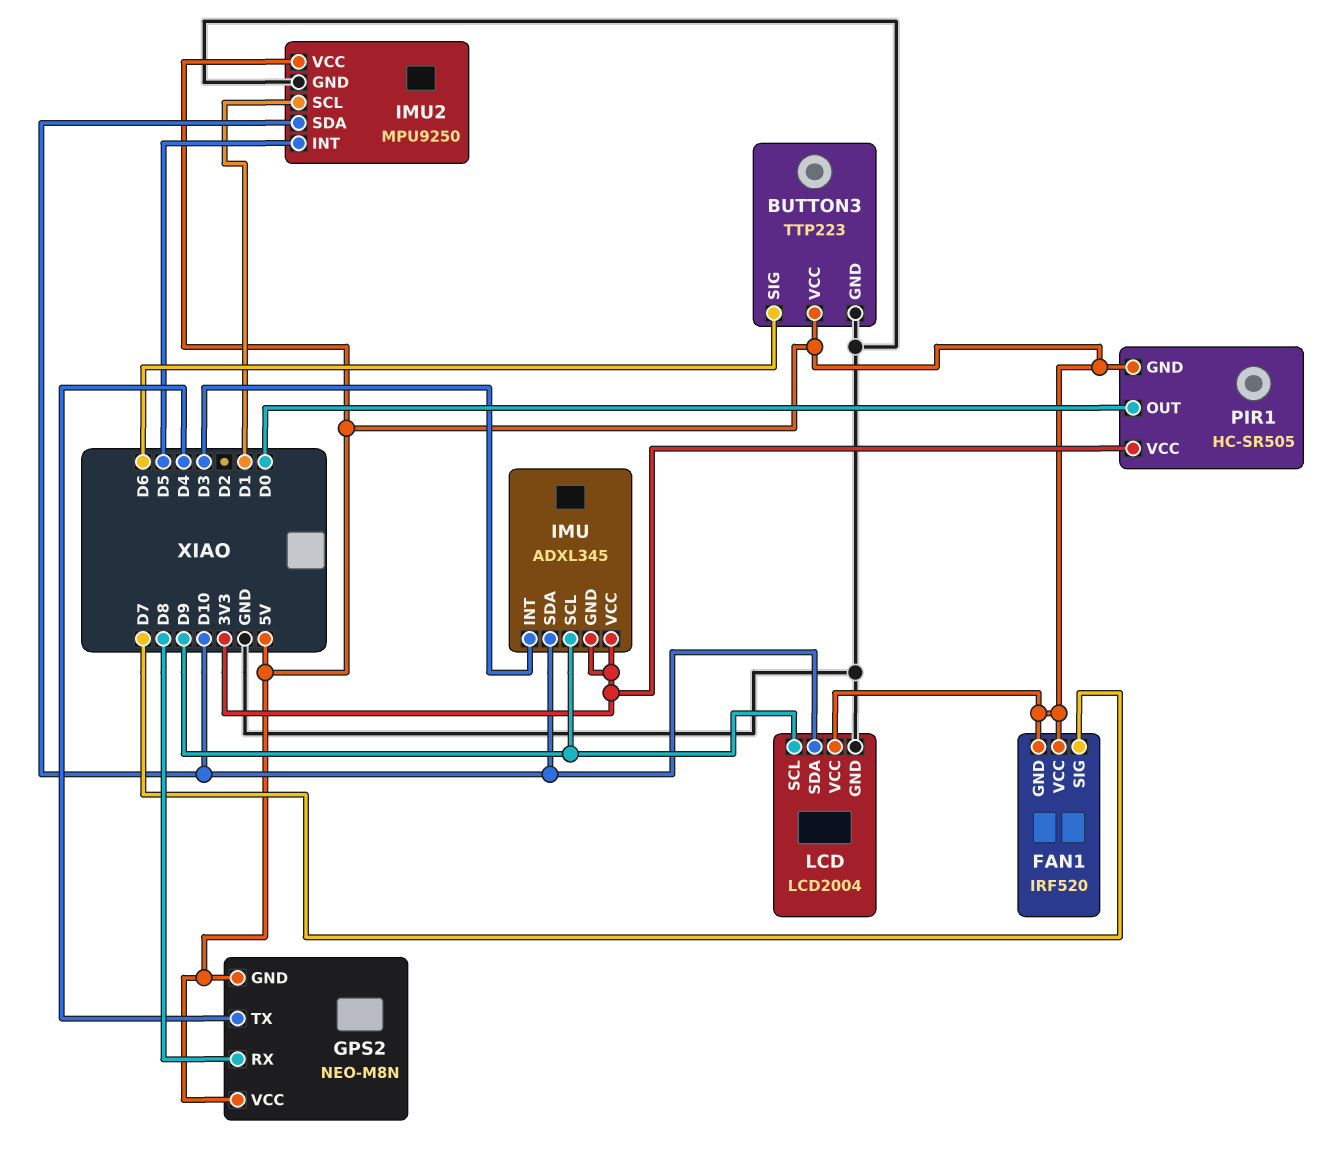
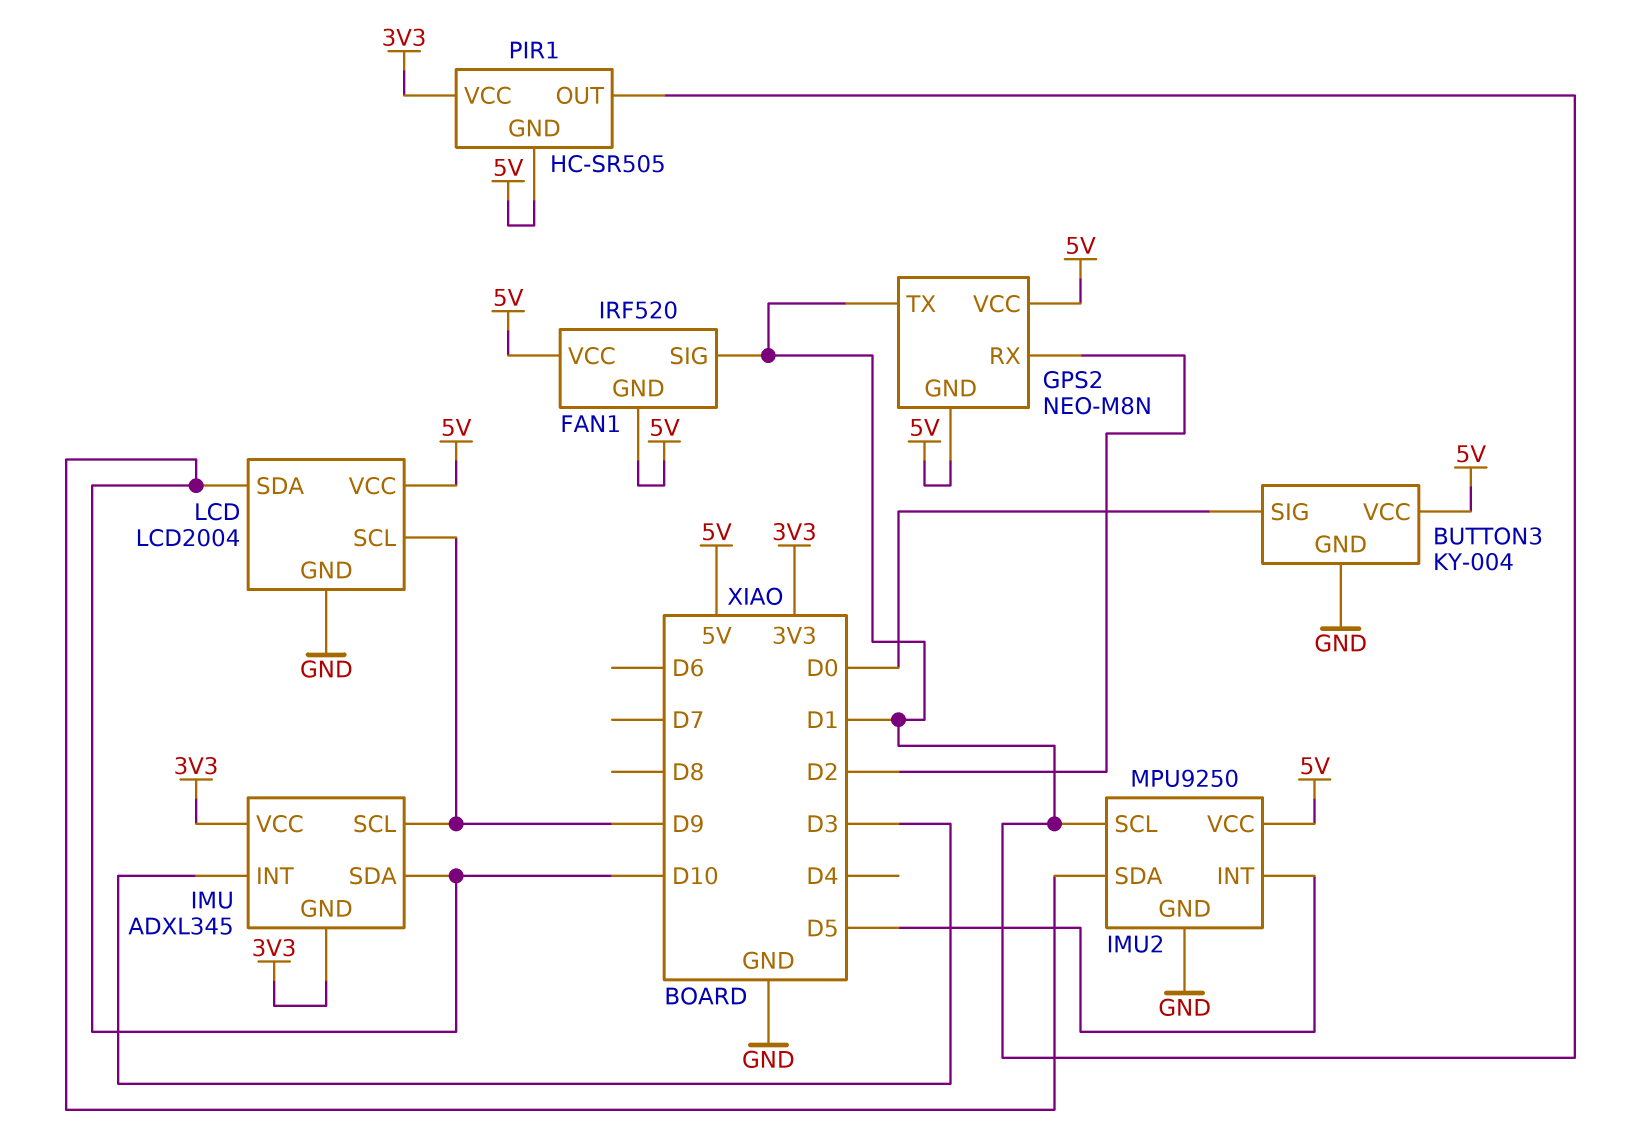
BUTTON3: TTP223 -> KY-004
BUTTON3 pin SIG: D6 -> D0
FAN1 pin SIG: D7 -> D1
GPS2 pin RX: D8 -> D2
GPS2 pin TX: D4 -> D1
PIR1 pin OUT: D0 -> D1

